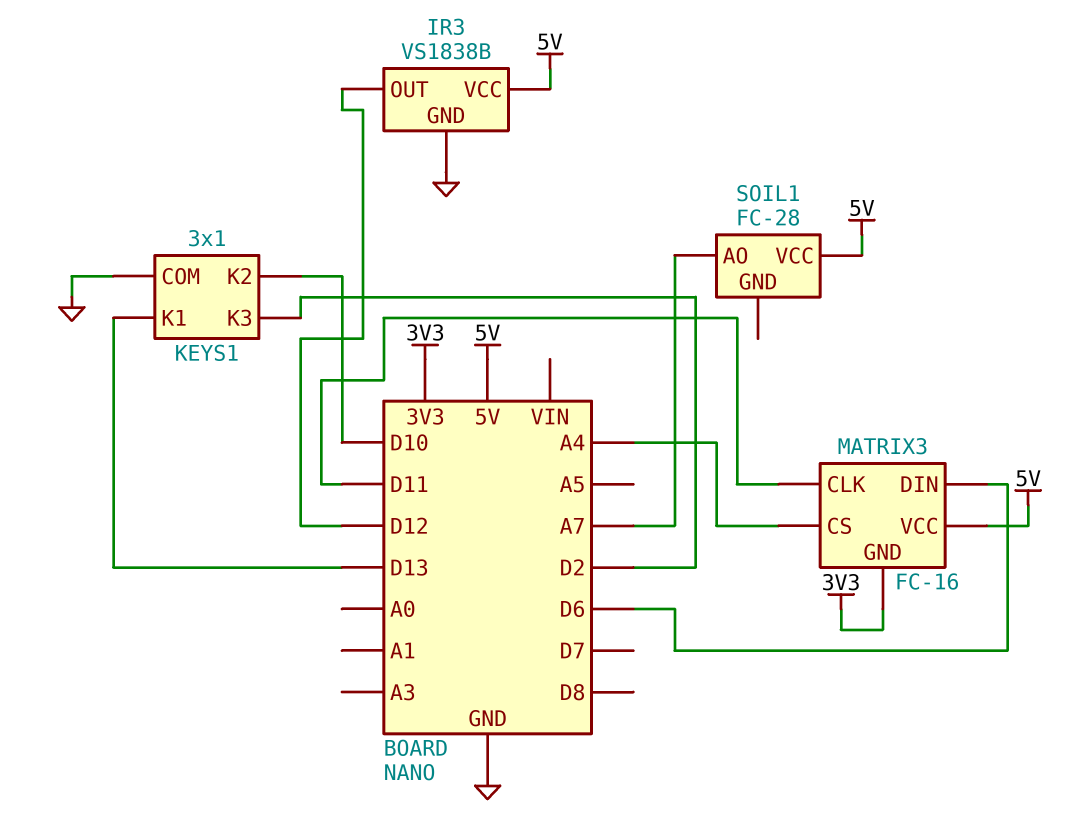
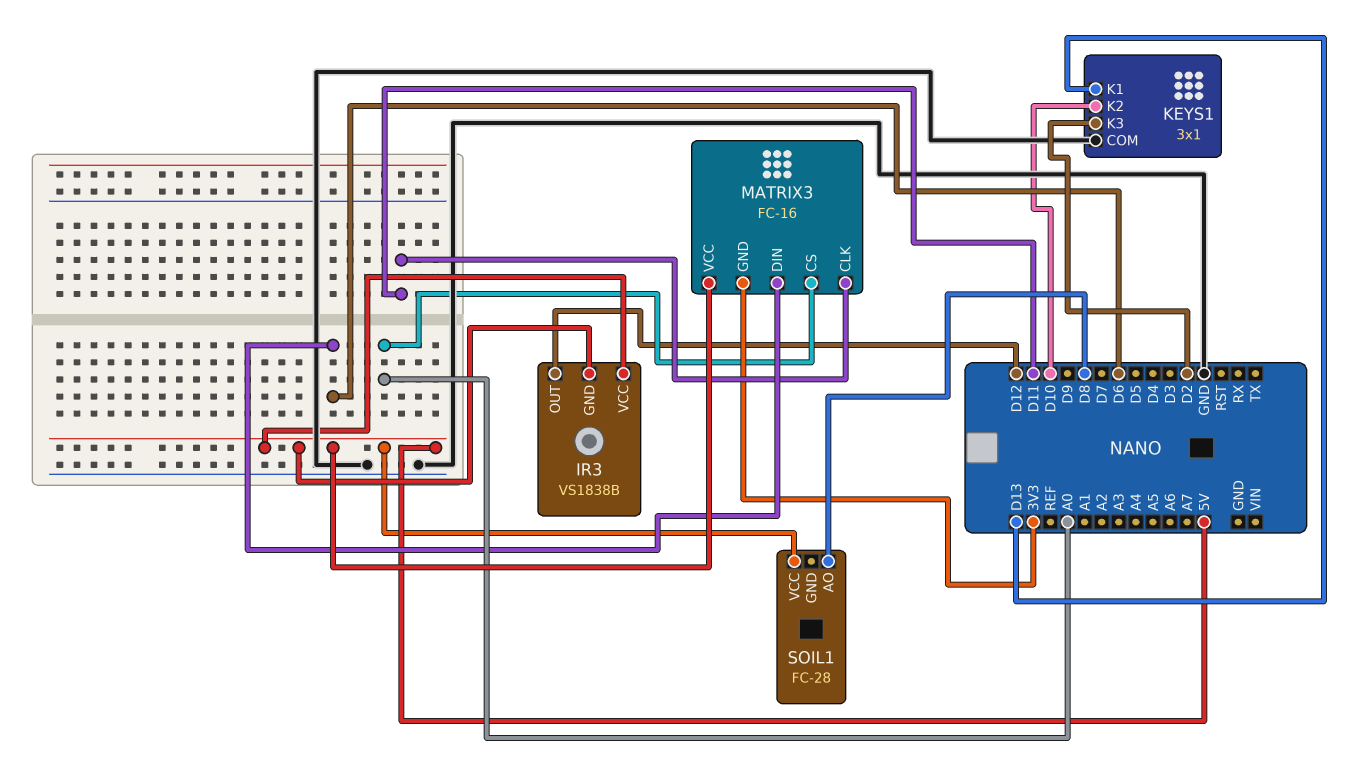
IR3 pin GND: GND -> 5V
MATRIX3 pin CS: A4 -> A0
SOIL1 pin AO: A7 -> D8

